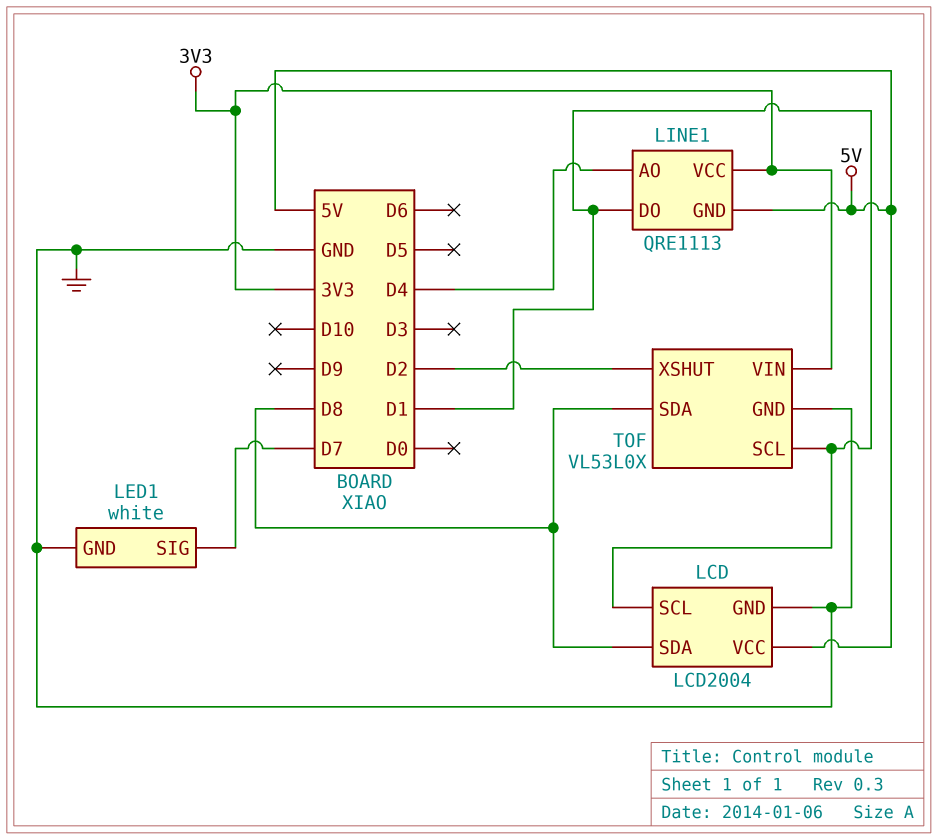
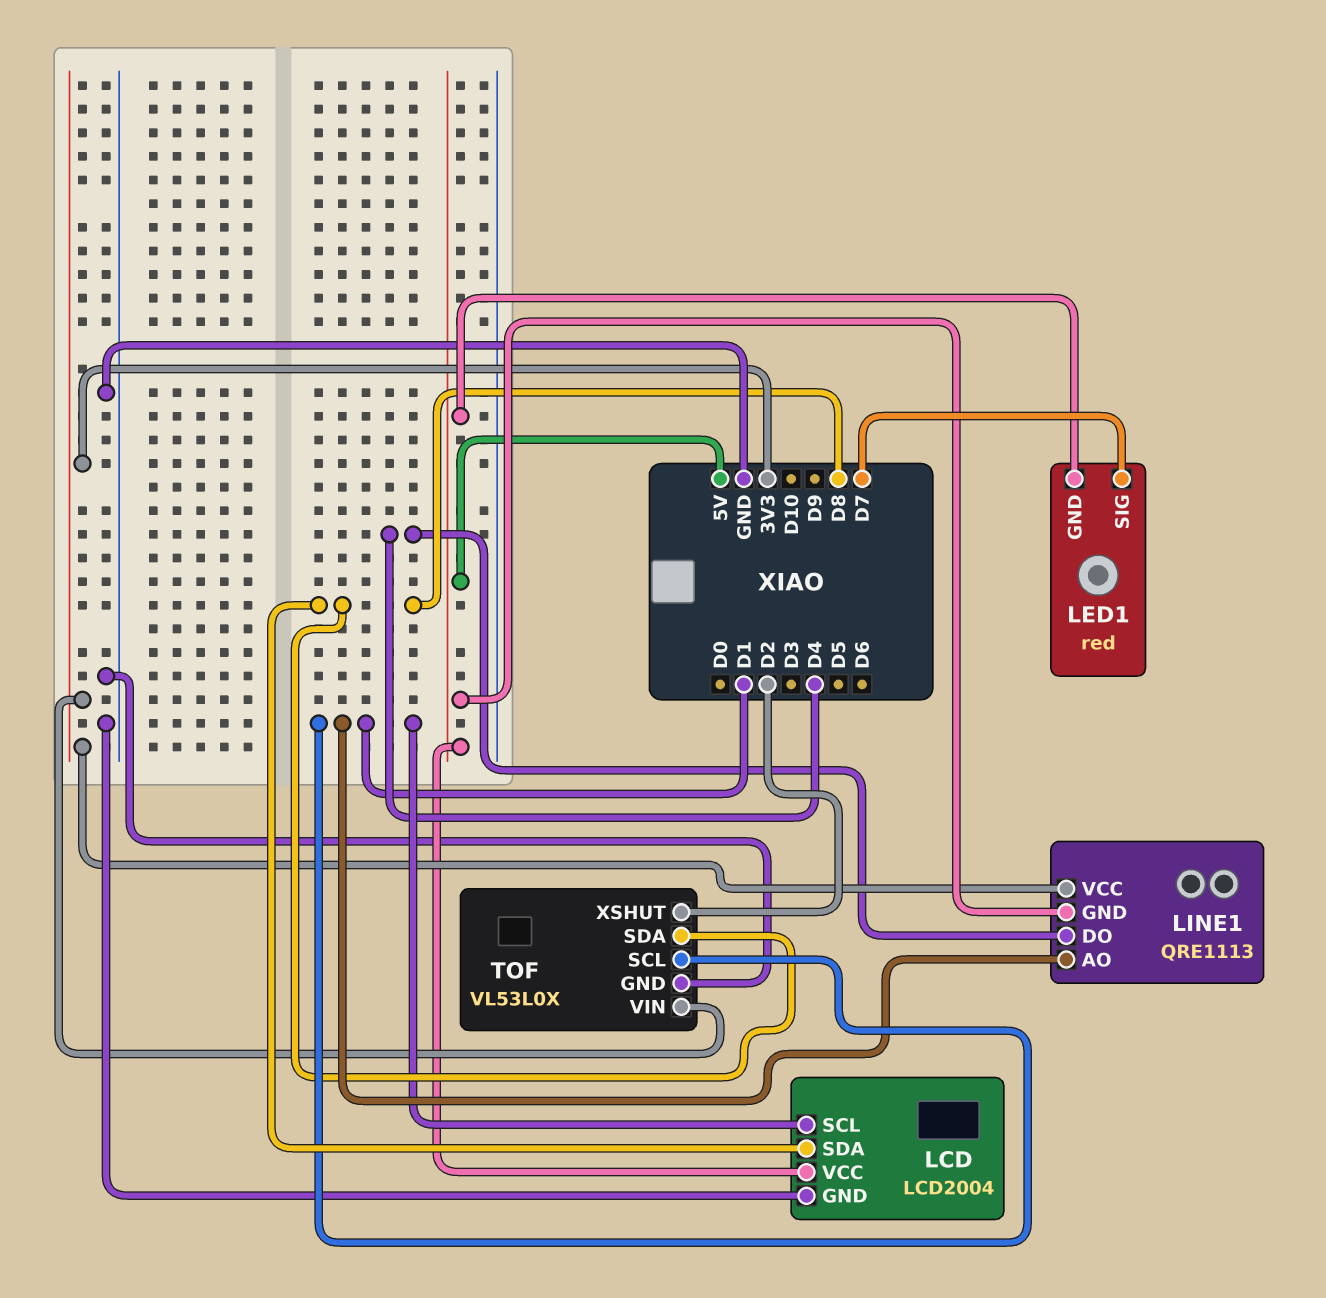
LED1: white -> red
LED1 pin GND: GND -> 5V
LINE1 pin AO: D4 -> D1
LINE1 pin DO: D1 -> D4

